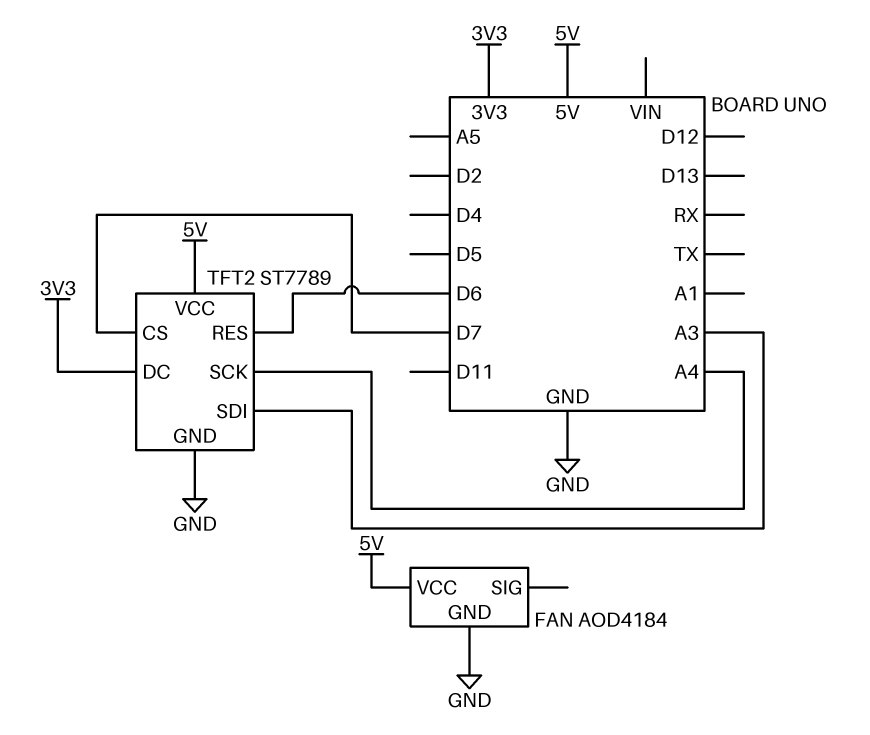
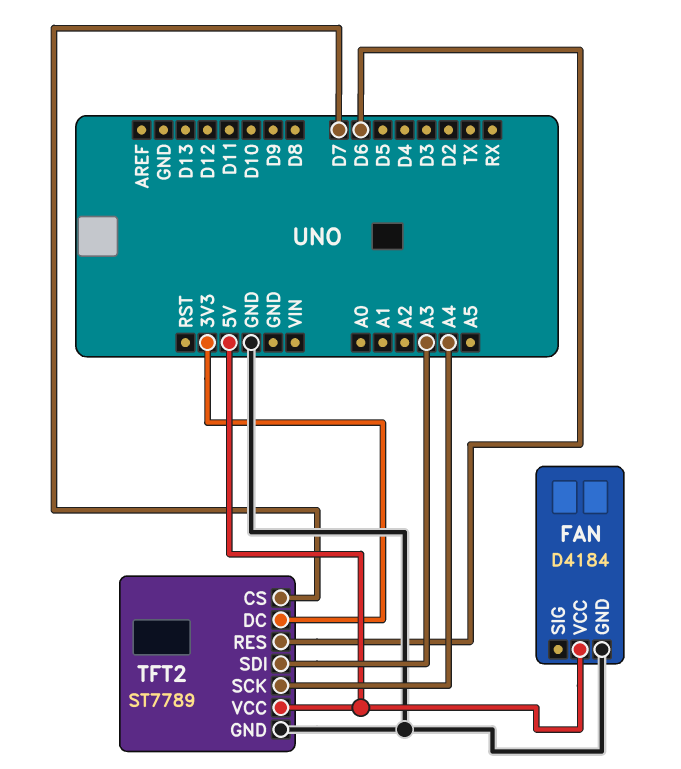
FAN: AOD4184 -> D4184

